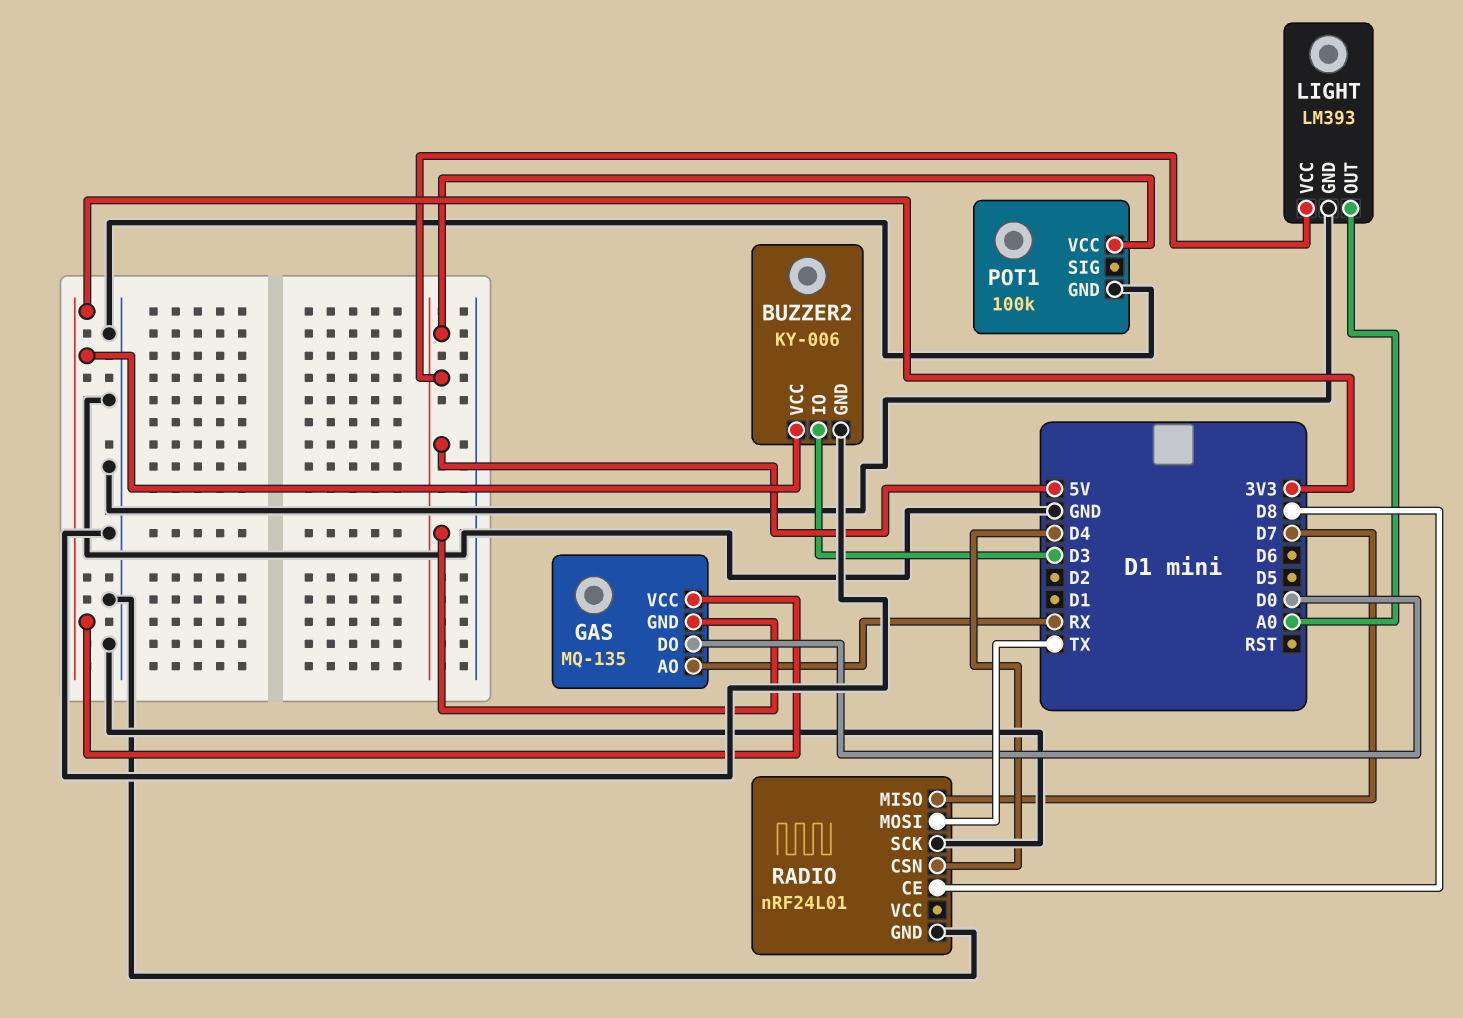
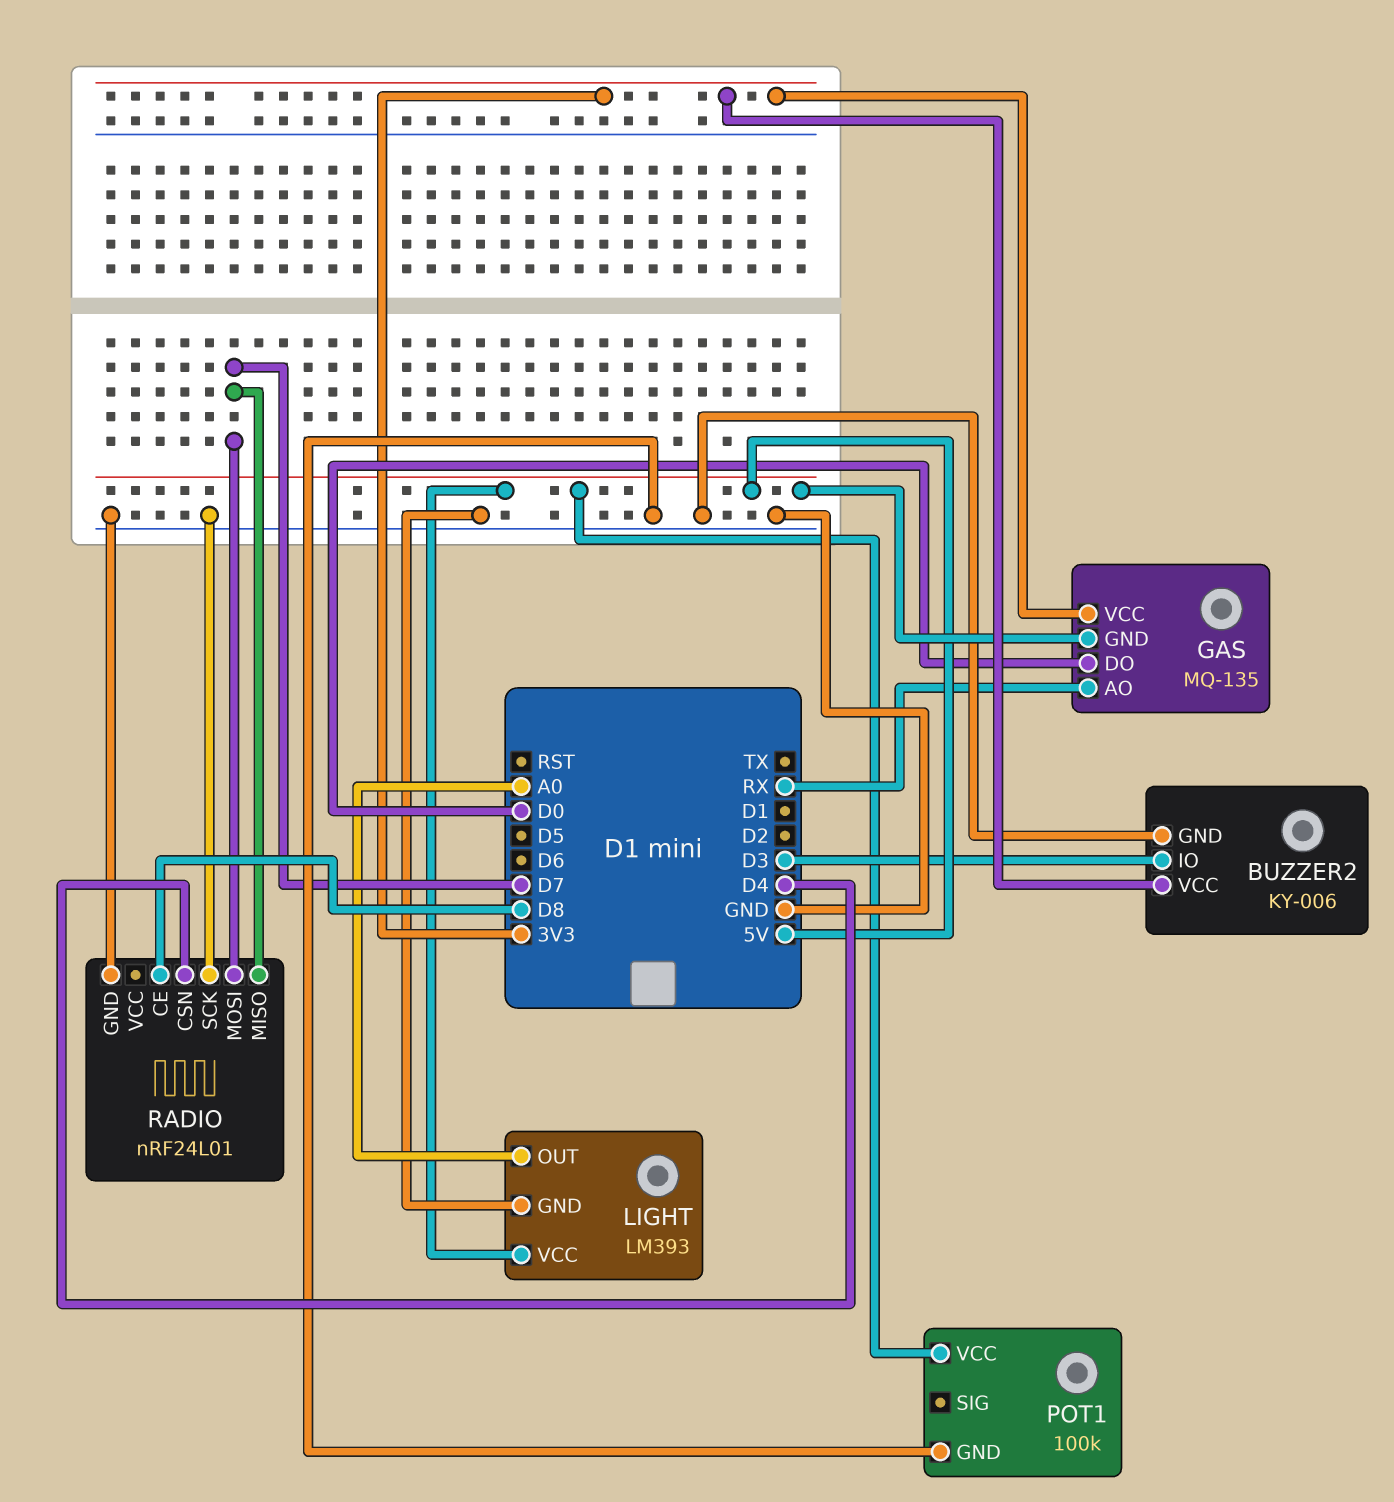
RADIO pin MOSI: TX -> D7

